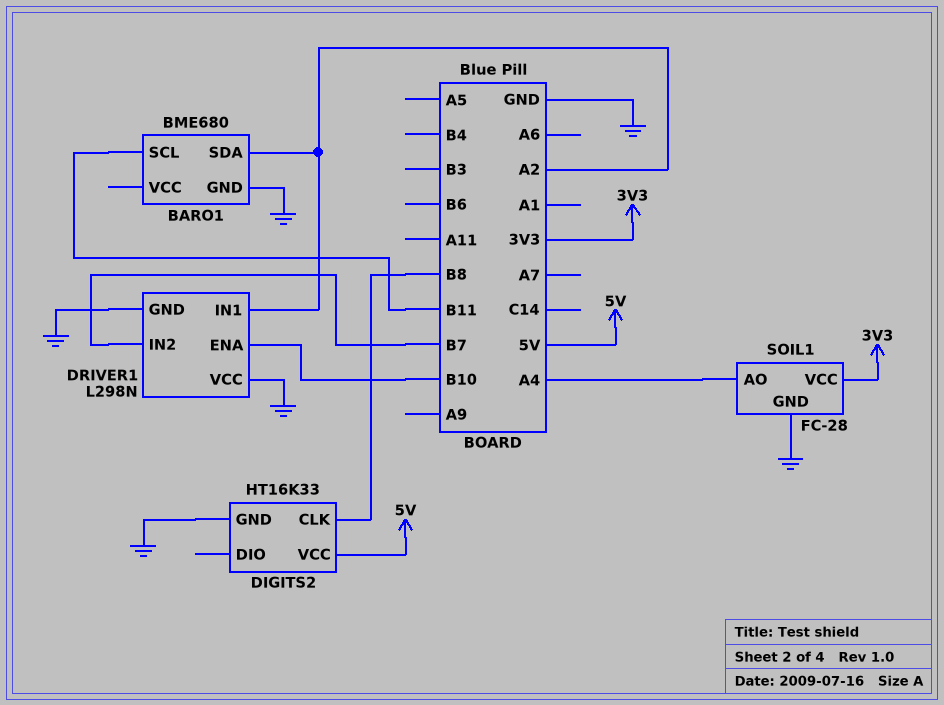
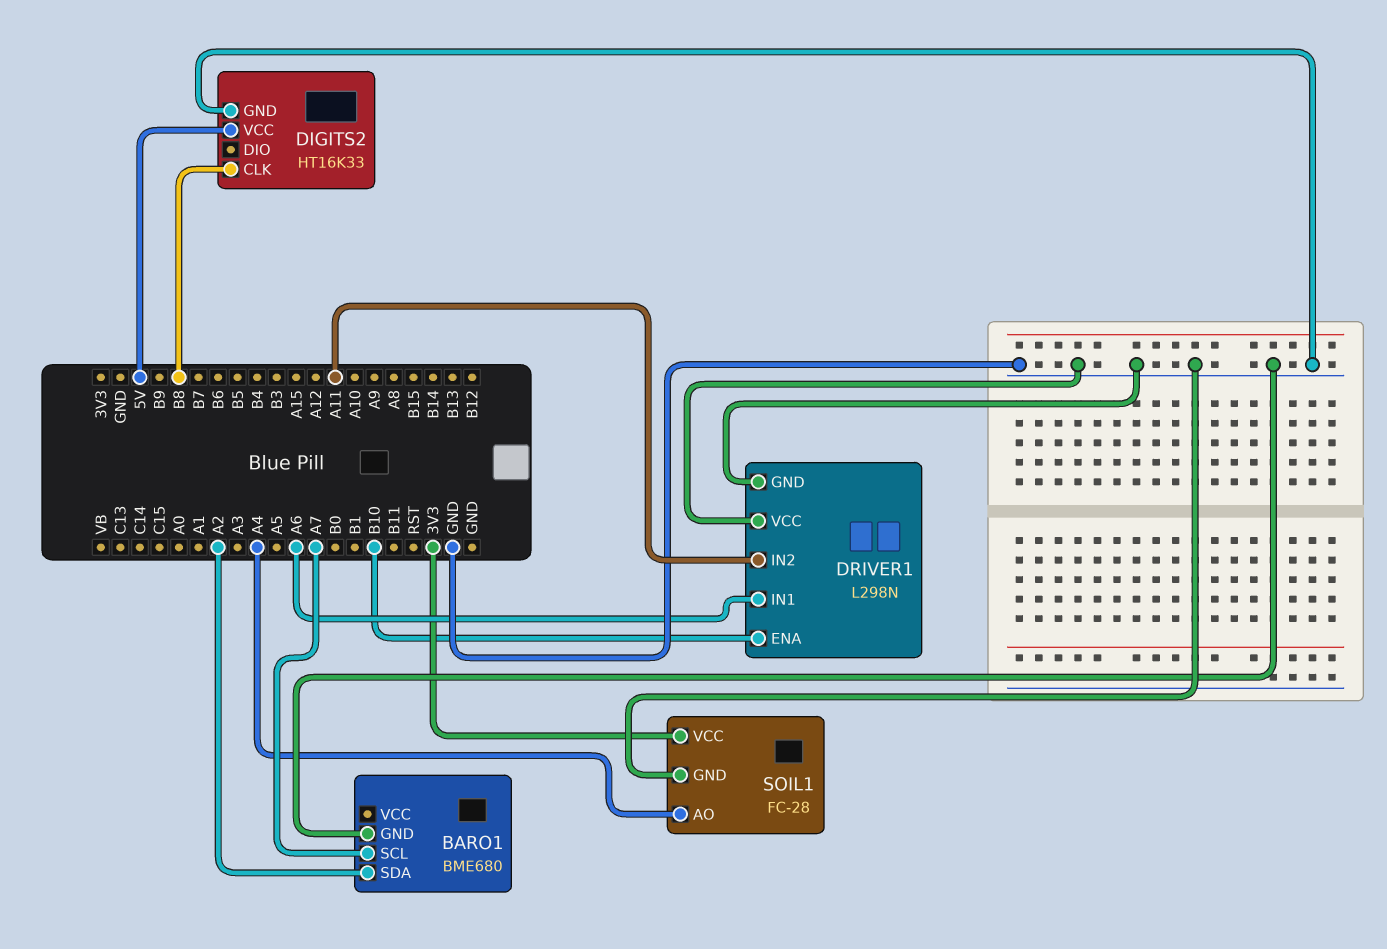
BARO1 pin SCL: B11 -> A7
DRIVER1 pin IN1: A2 -> A6
DRIVER1 pin IN2: B7 -> A11

